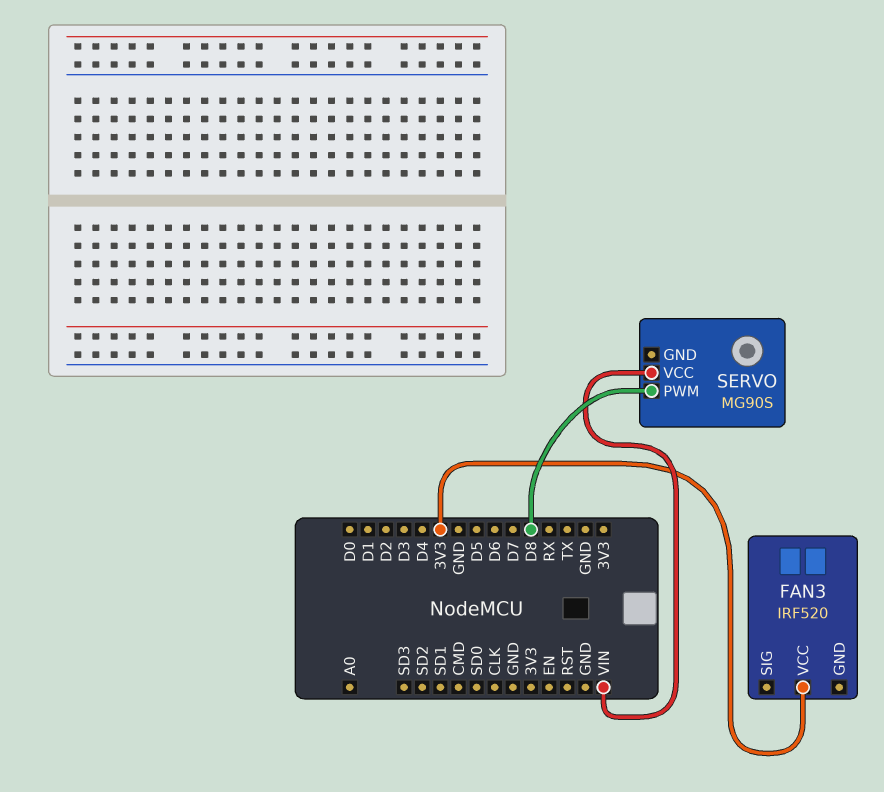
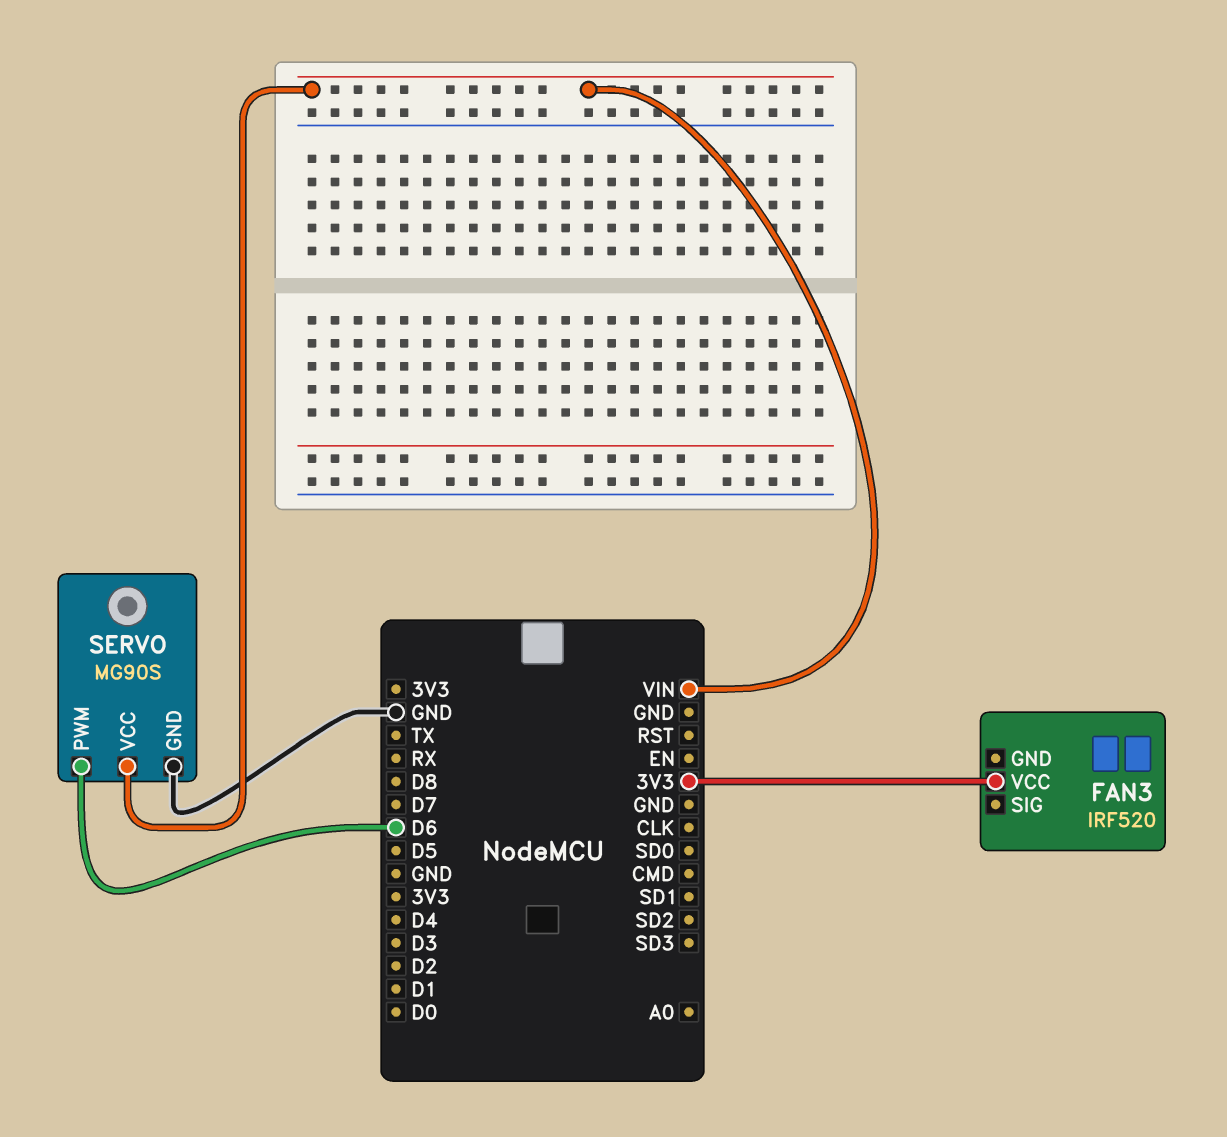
SERVO pin GND: none -> GND
SERVO pin PWM: D8 -> D6

